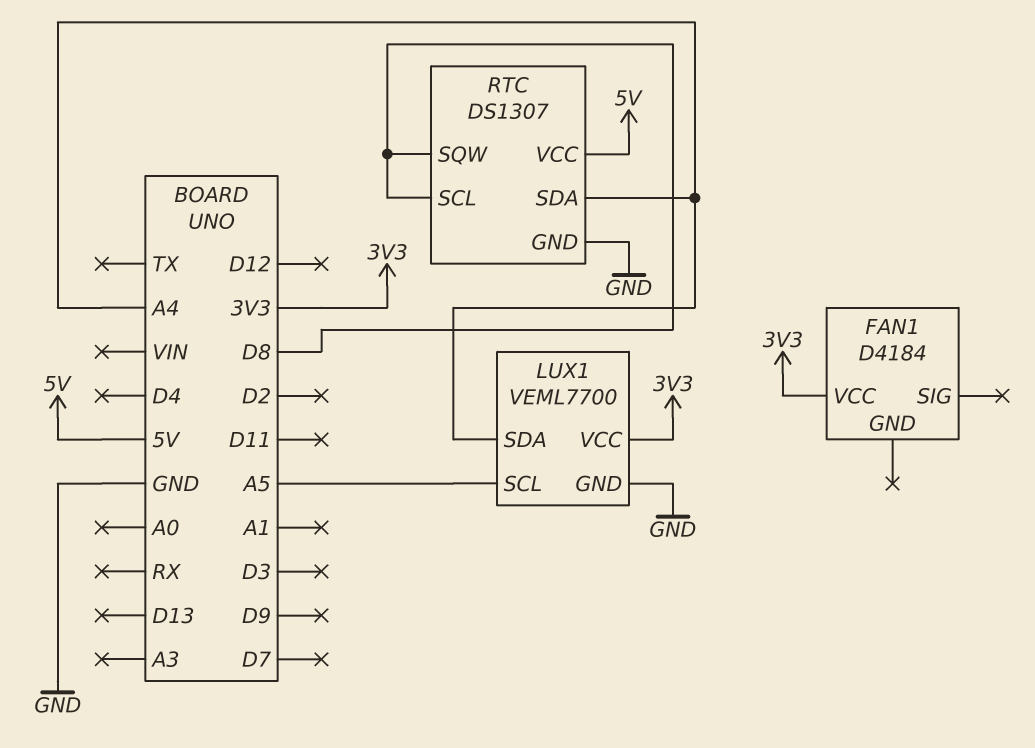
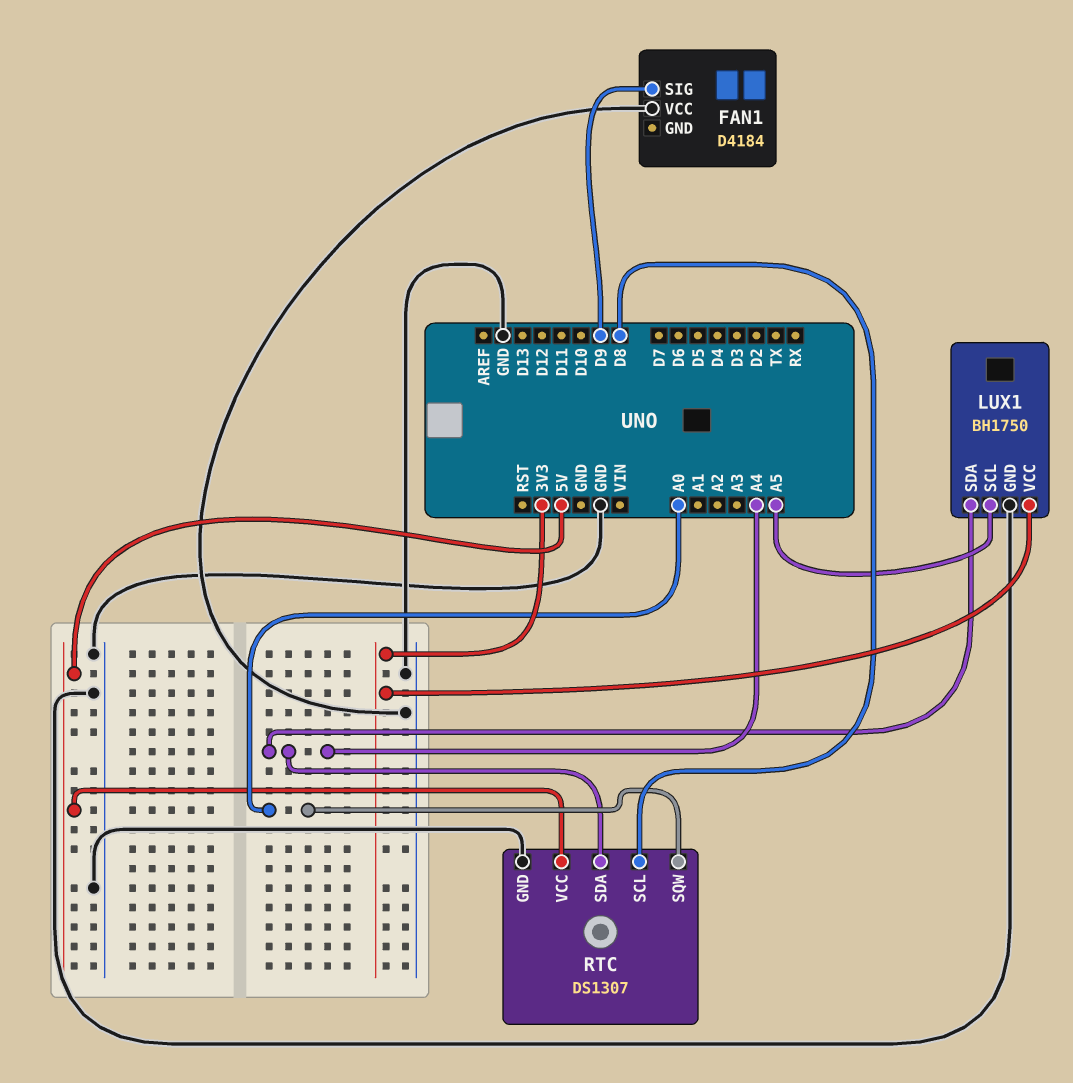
FAN1 pin SIG: none -> D9
FAN1 pin VCC: 3V3 -> GND
LUX1: VEML7700 -> BH1750
RTC pin SQW: D8 -> A0

